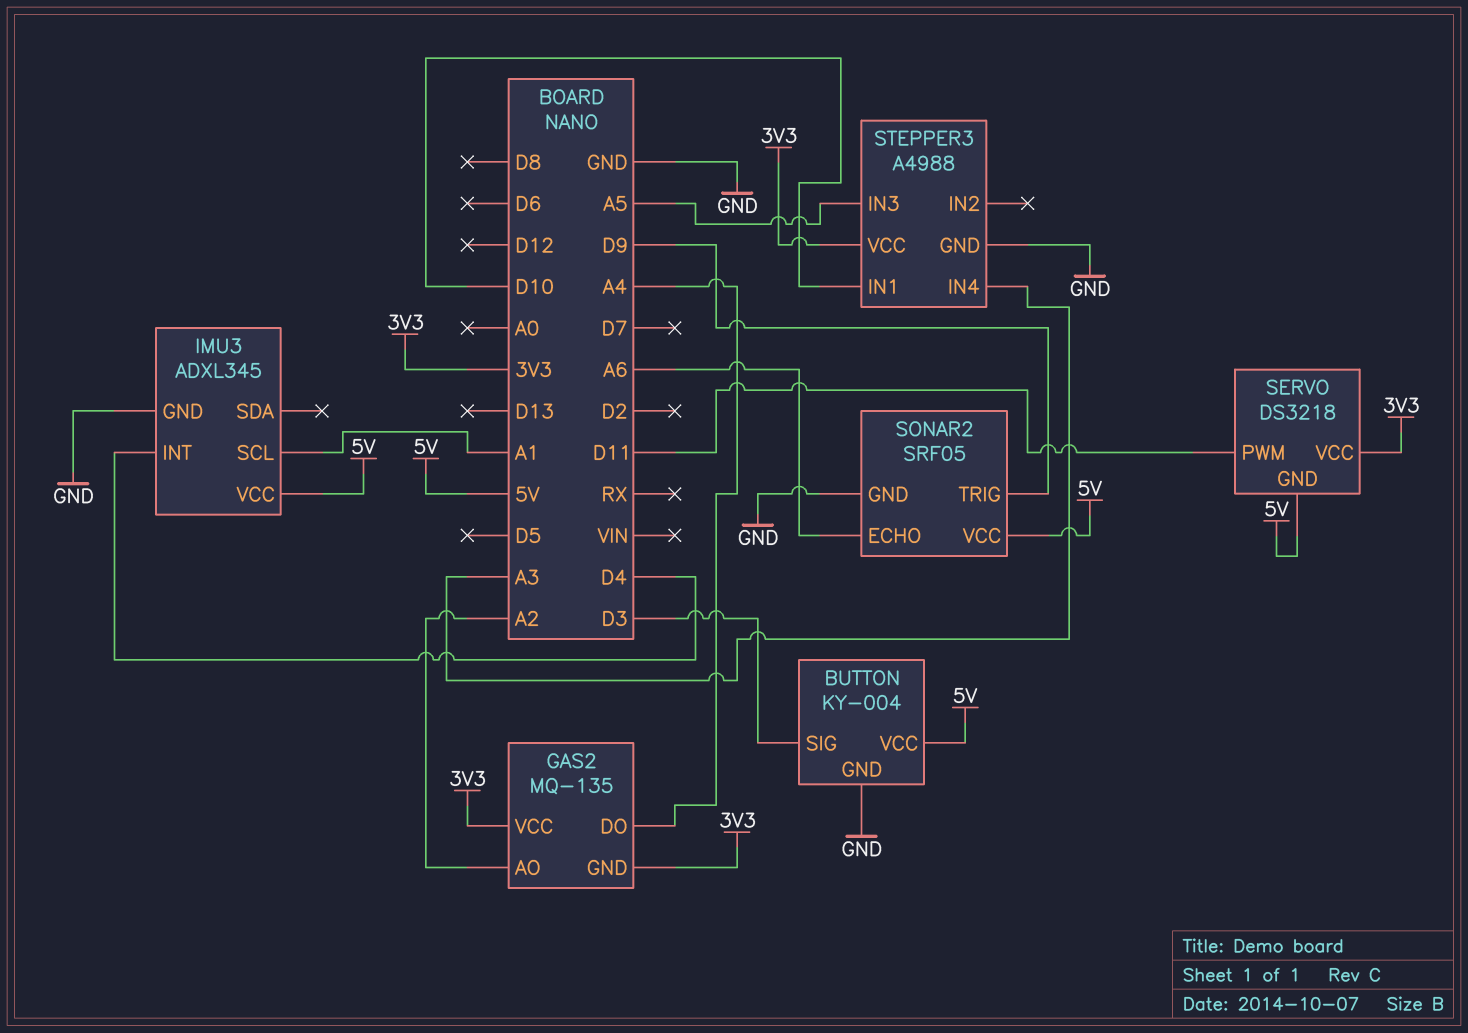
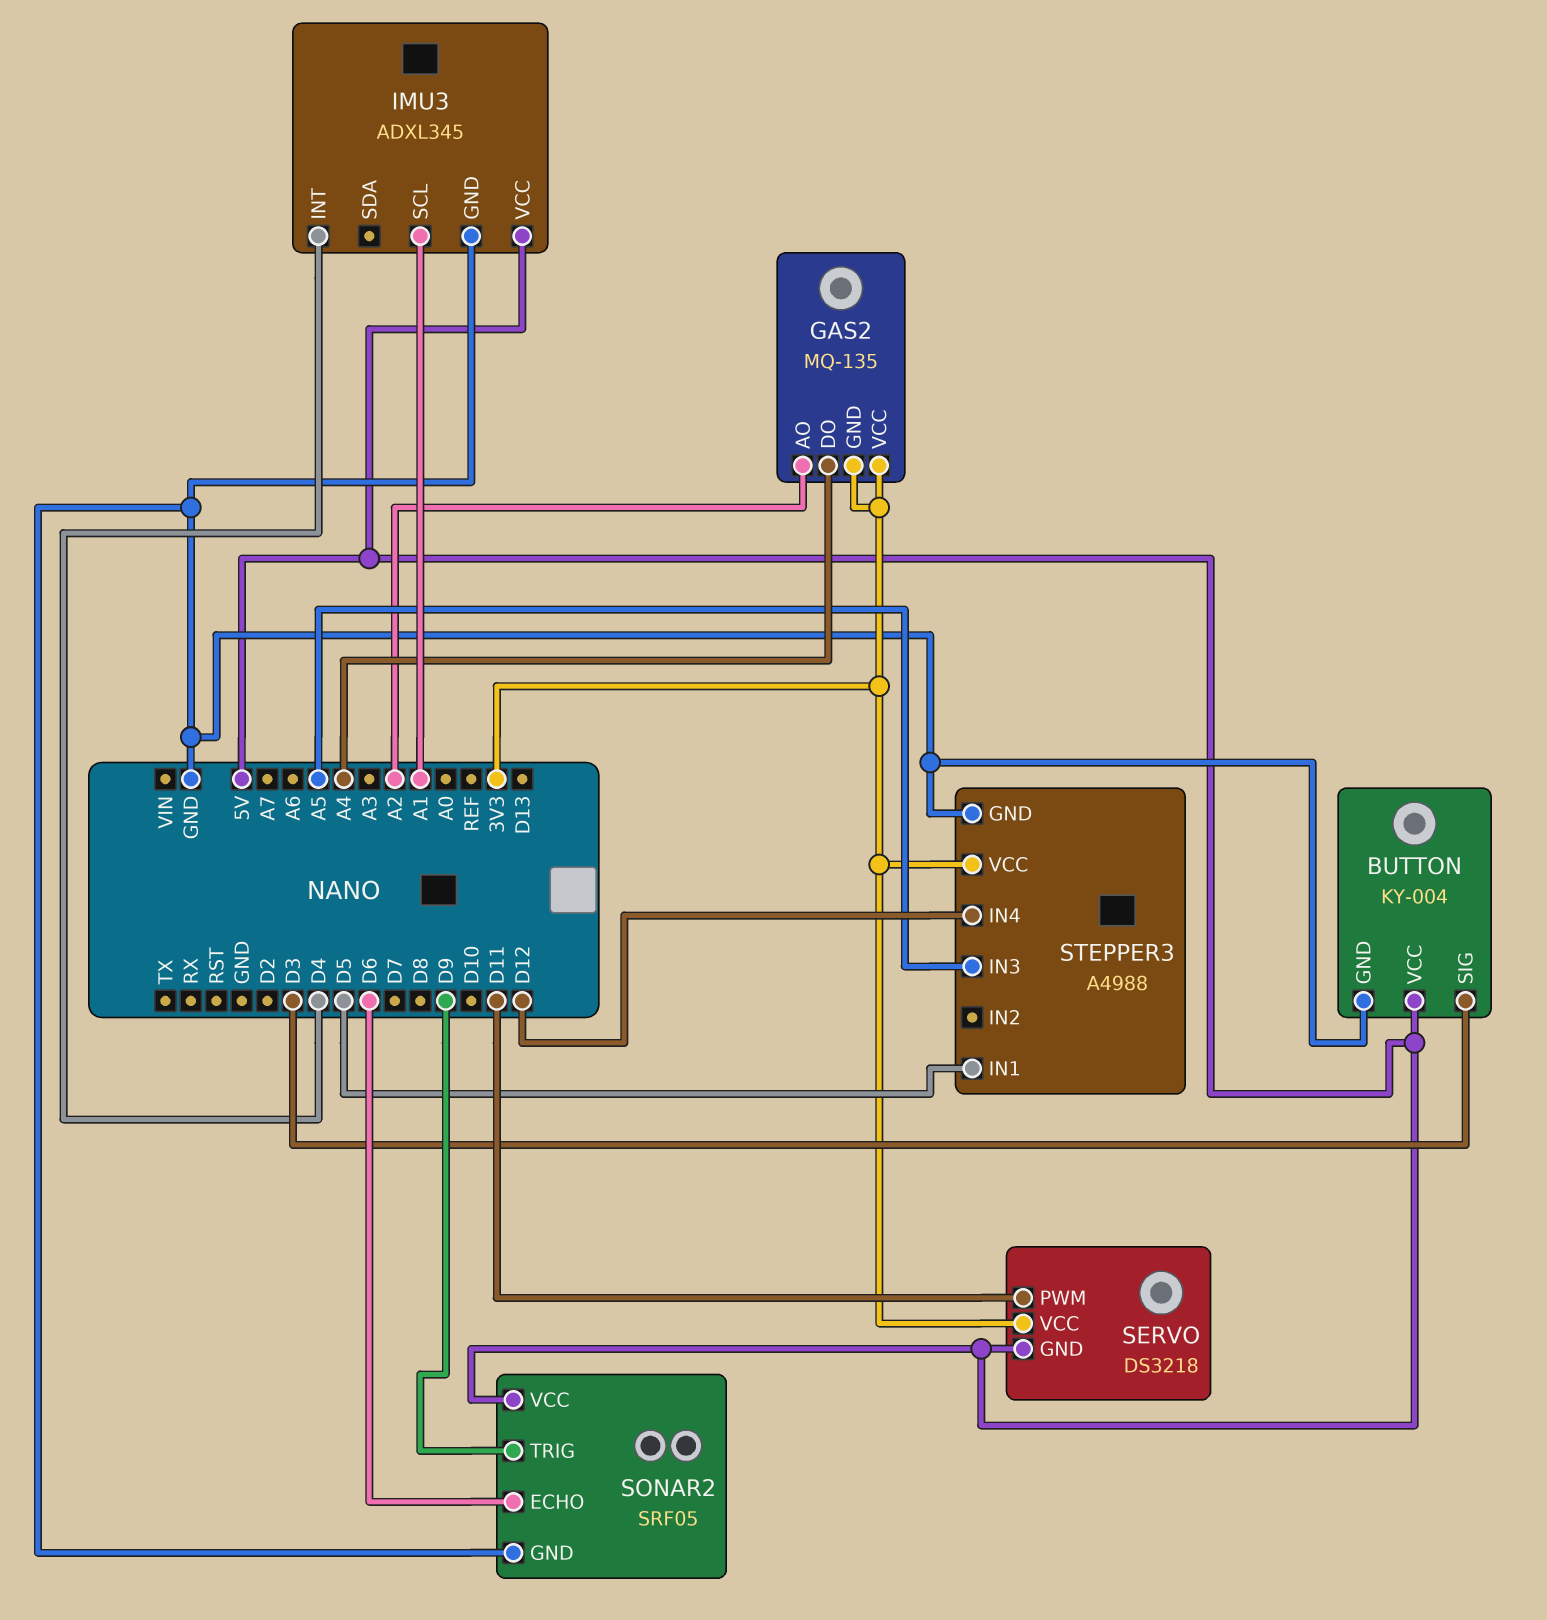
SONAR2 pin ECHO: A6 -> D6
STEPPER3 pin IN1: D10 -> D5
STEPPER3 pin IN4: A3 -> D12

